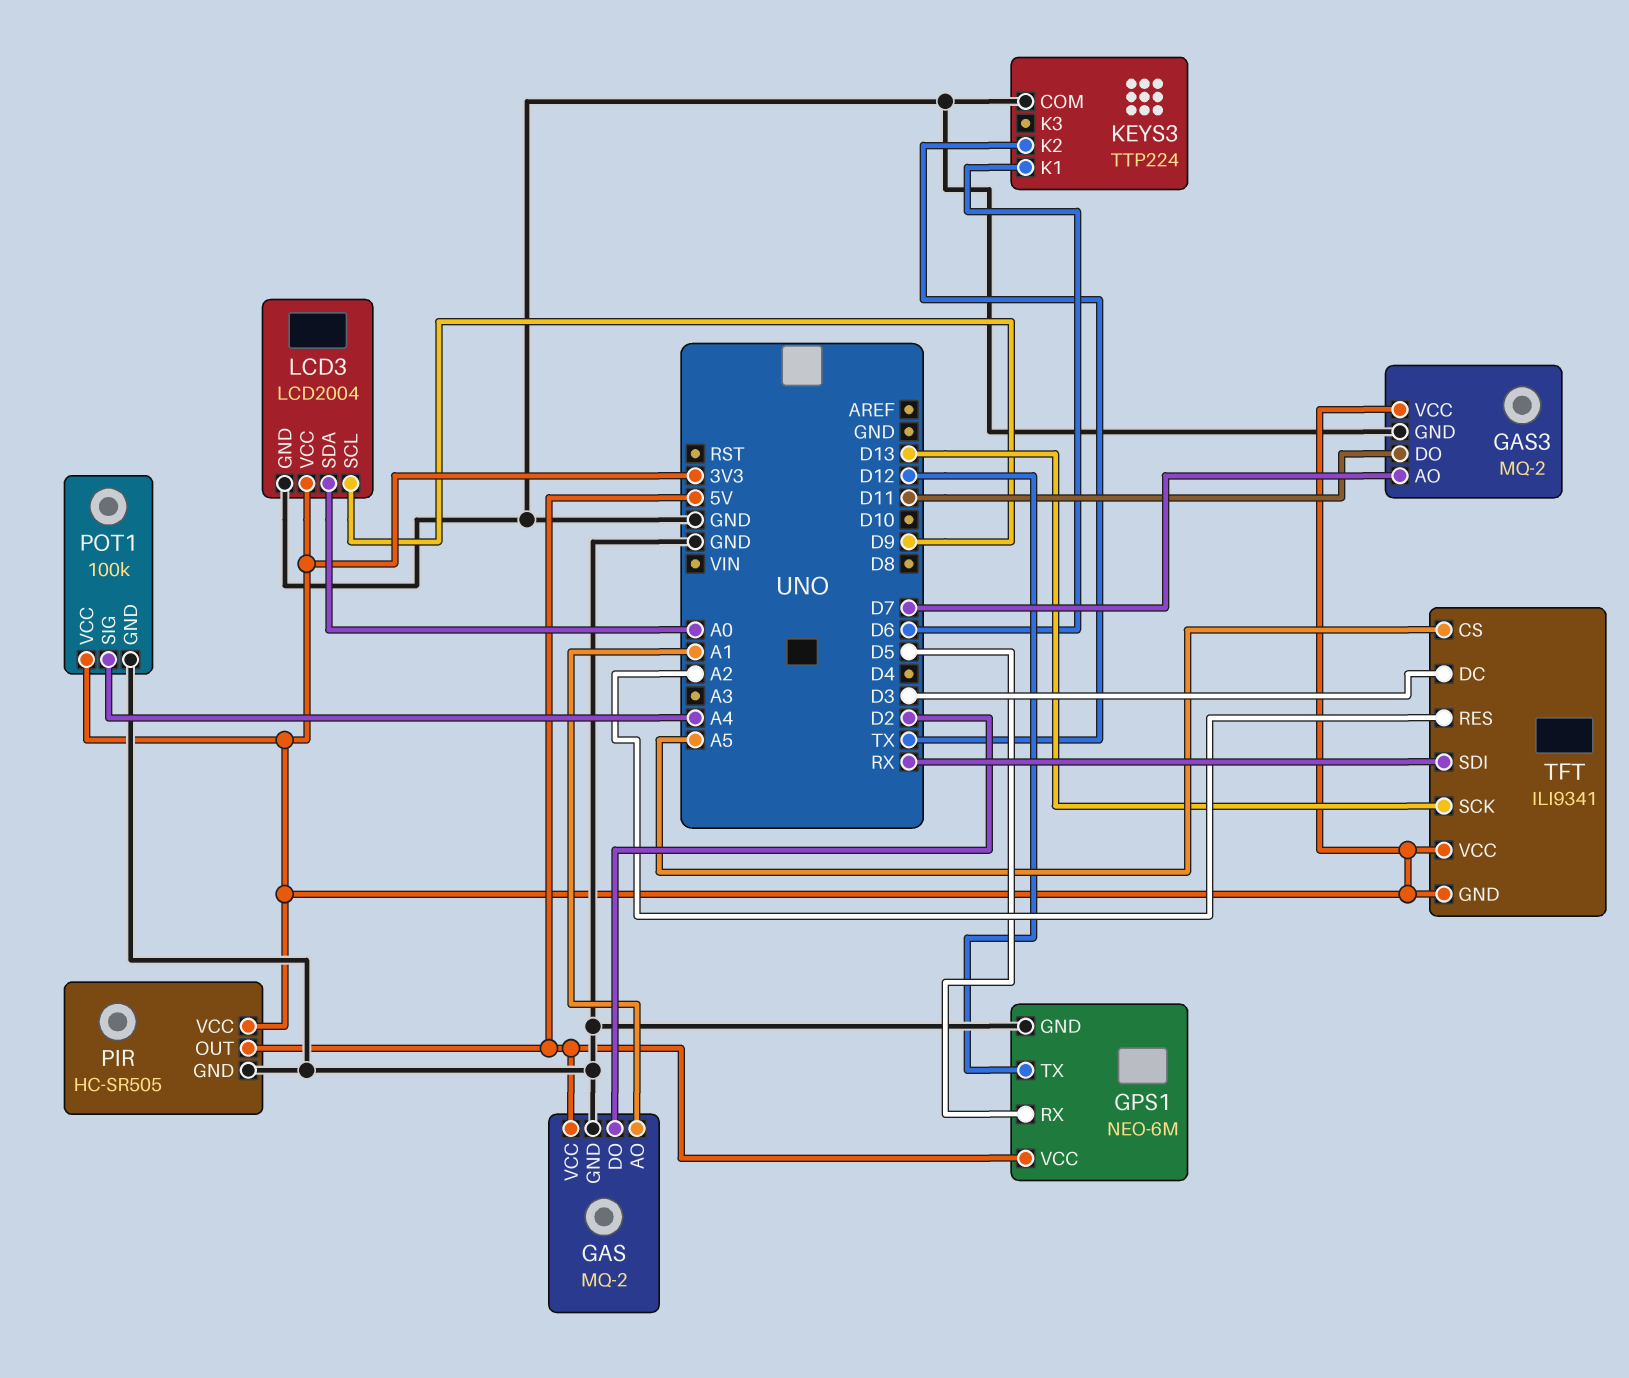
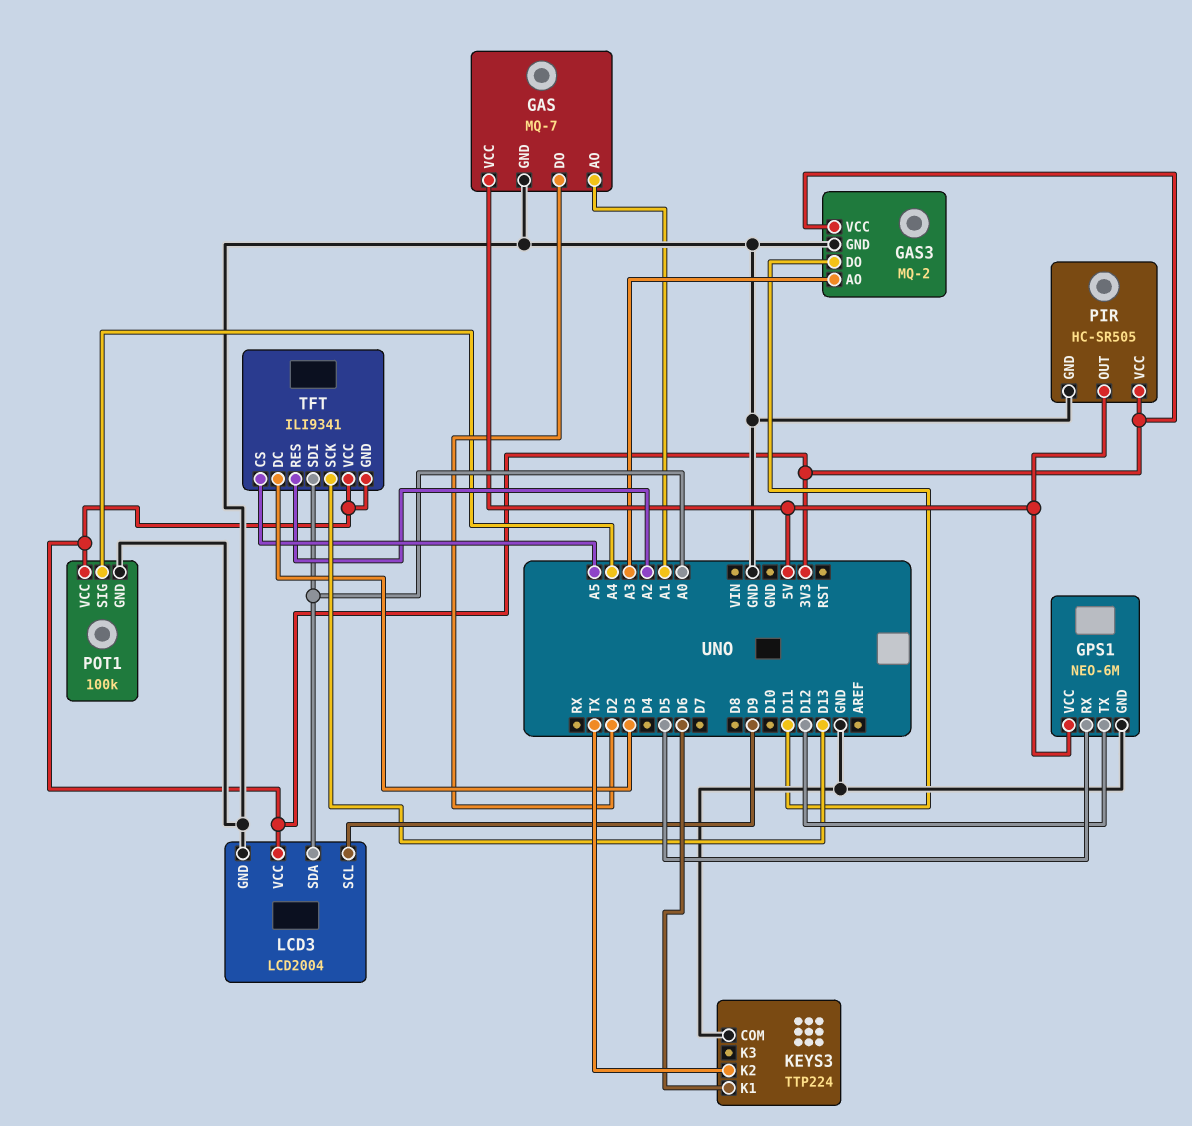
GAS: MQ-2 -> MQ-7
GAS3 pin AO: D7 -> A3
TFT pin SDI: RX -> A0

